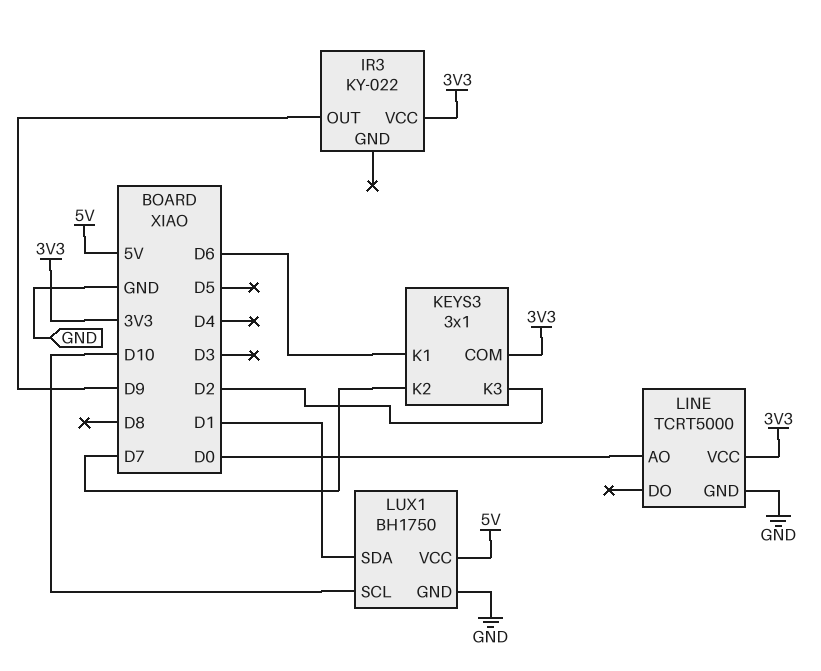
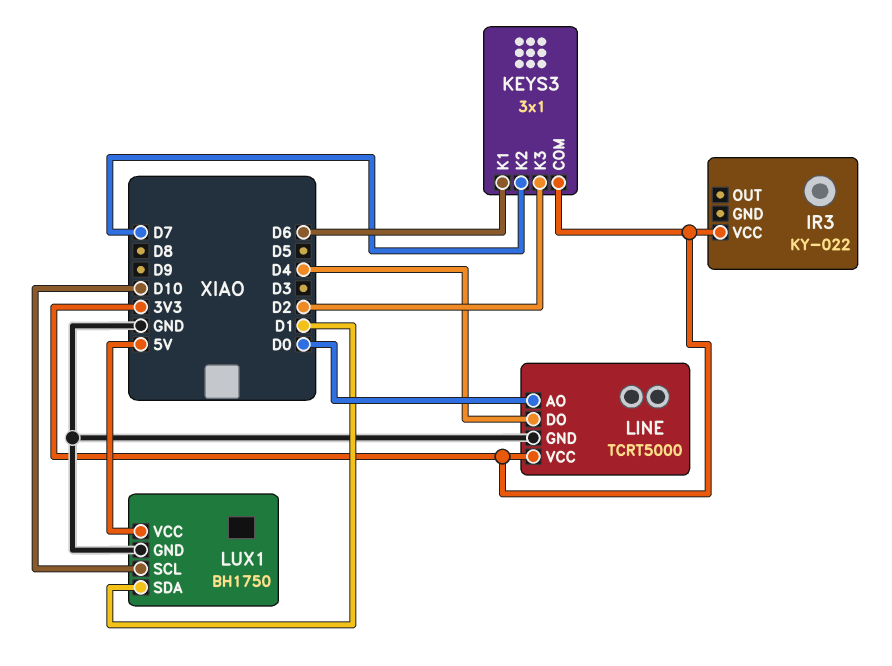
IR3 pin OUT: D9 -> none
LINE pin DO: none -> D4

